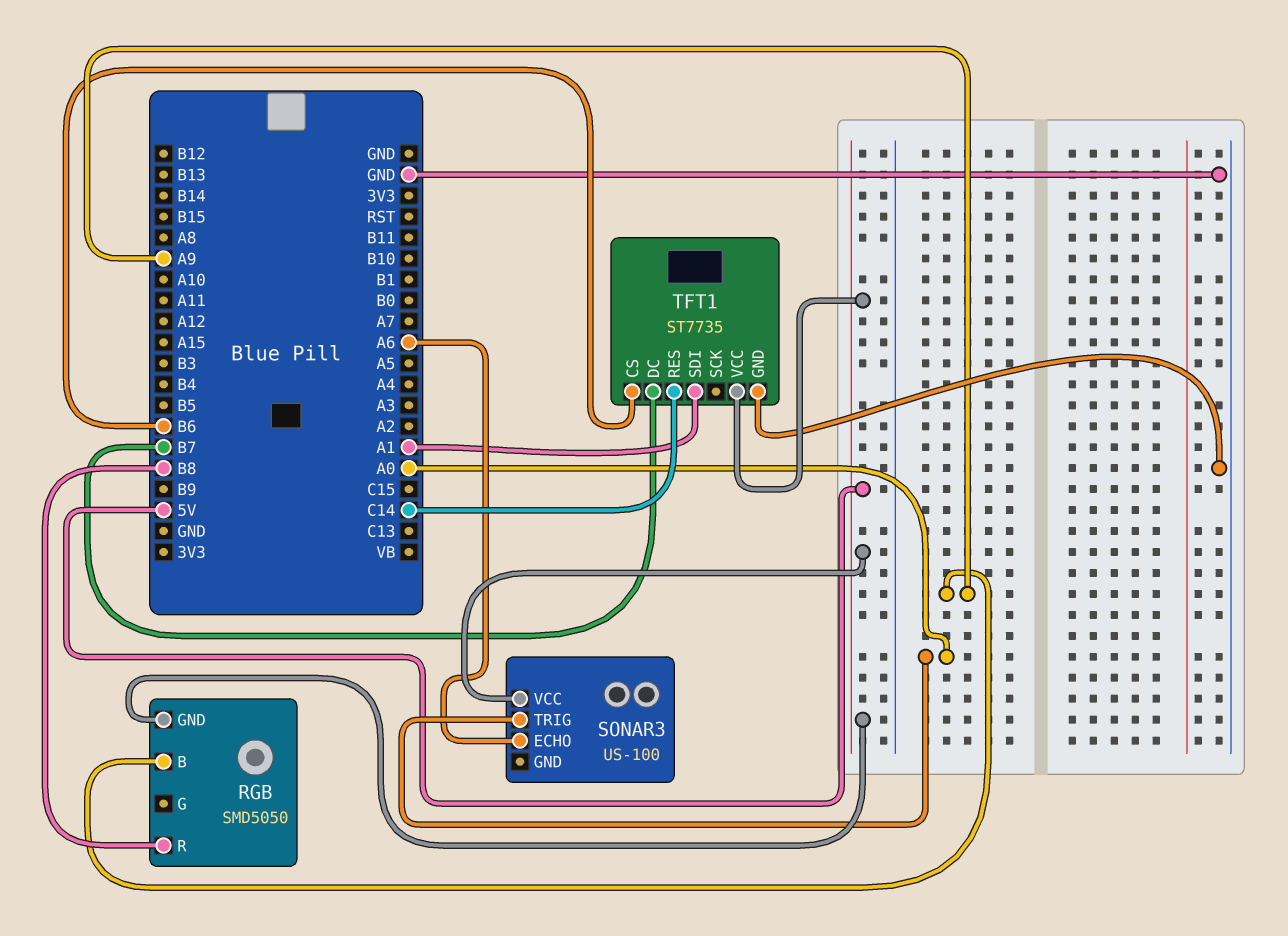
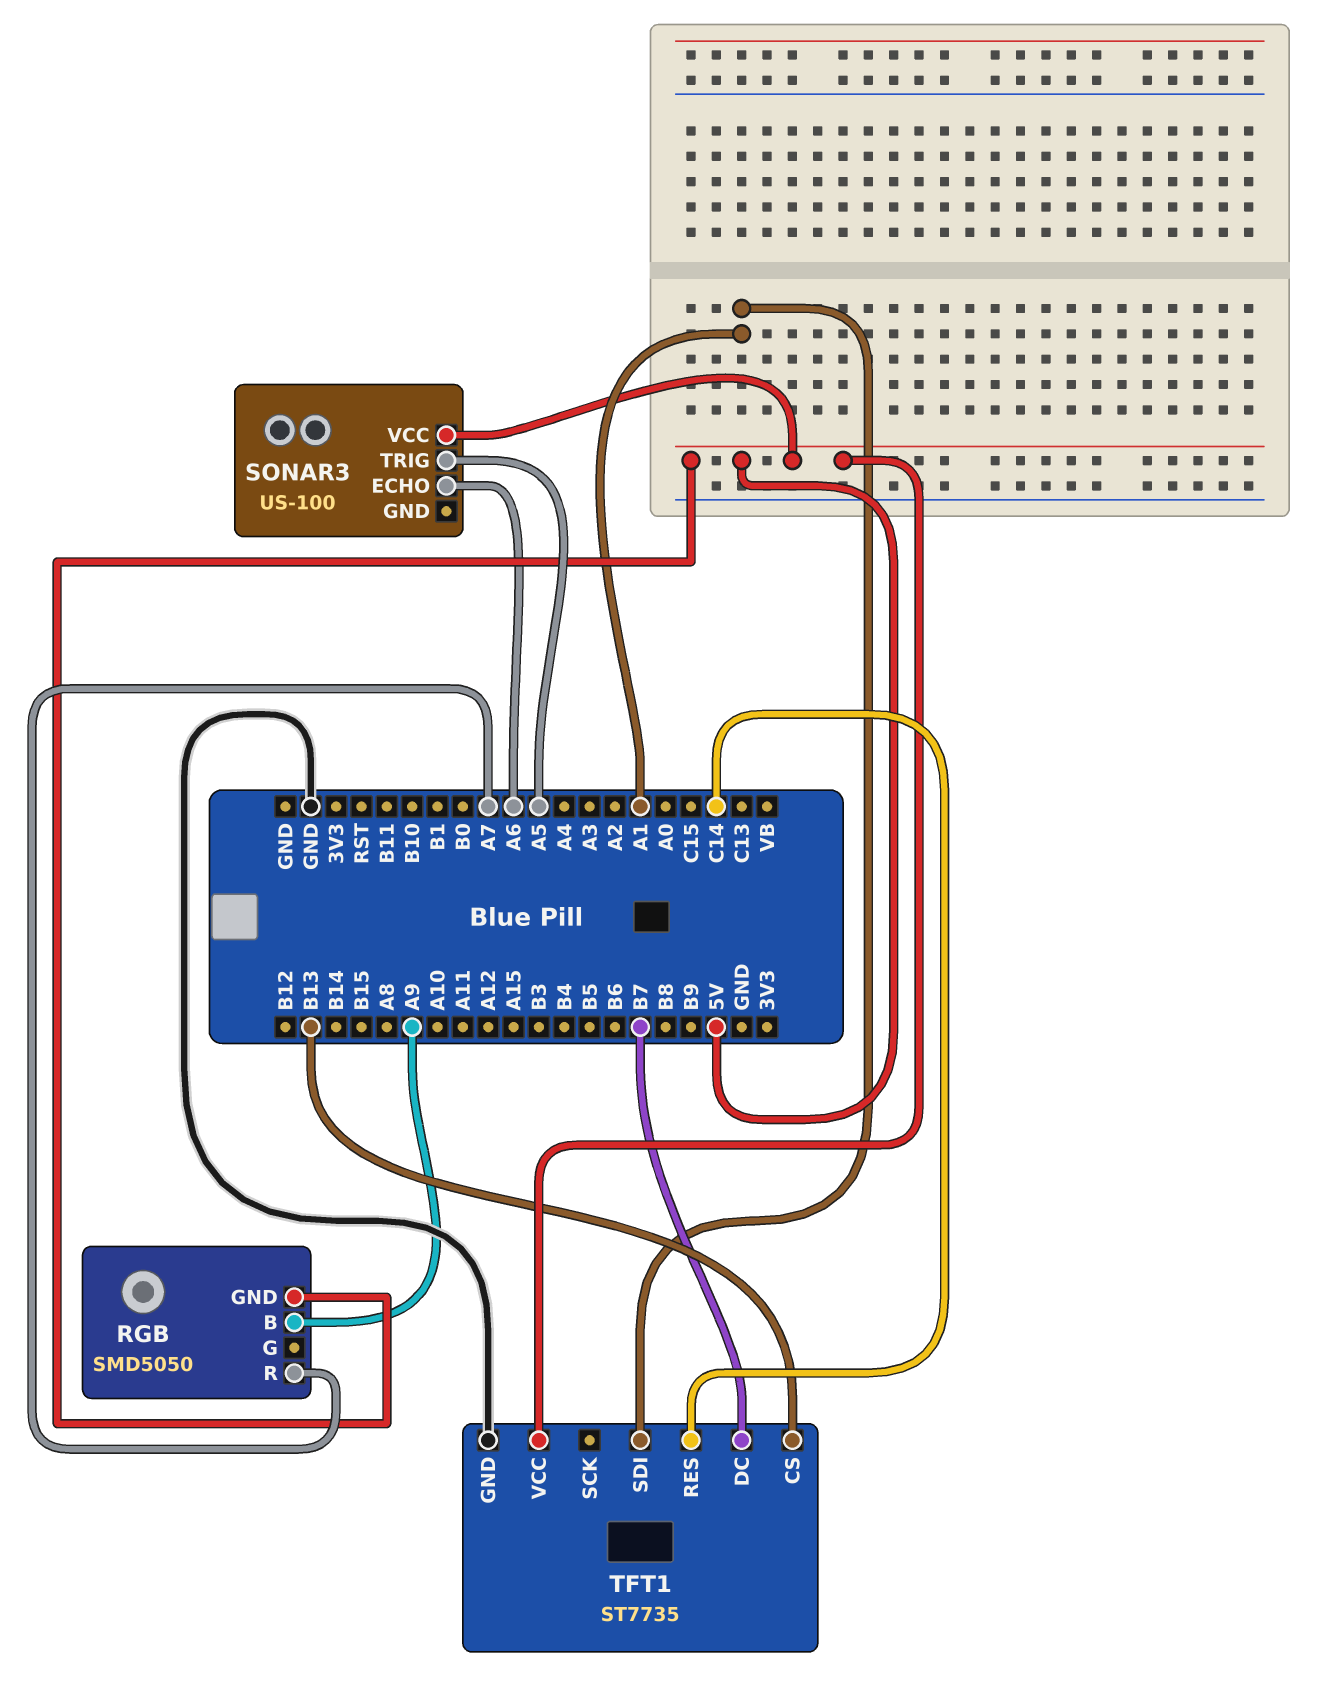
RGB pin R: B8 -> A7
SONAR3 pin TRIG: A0 -> A5
TFT1 pin CS: B6 -> B13

